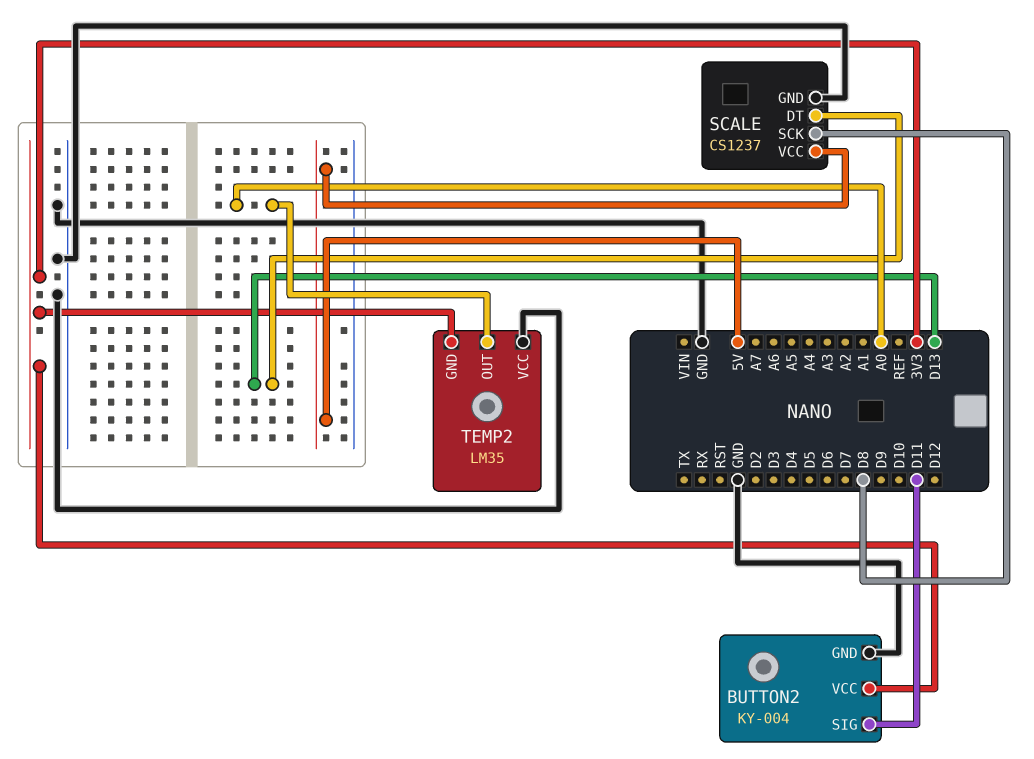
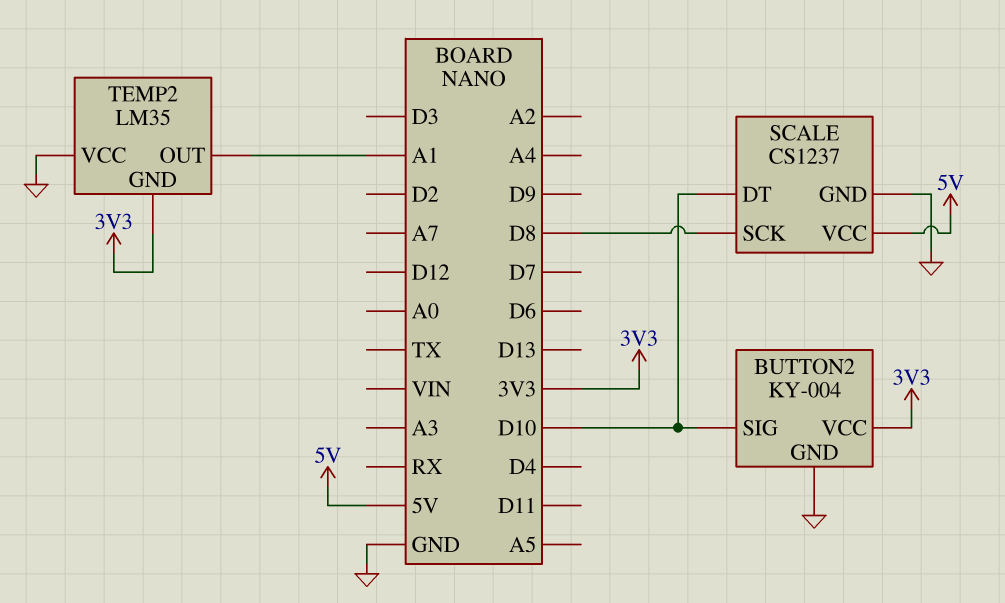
BUTTON2 pin SIG: D11 -> D10
SCALE pin DT: D13 -> D10
TEMP2 pin OUT: A0 -> A1

